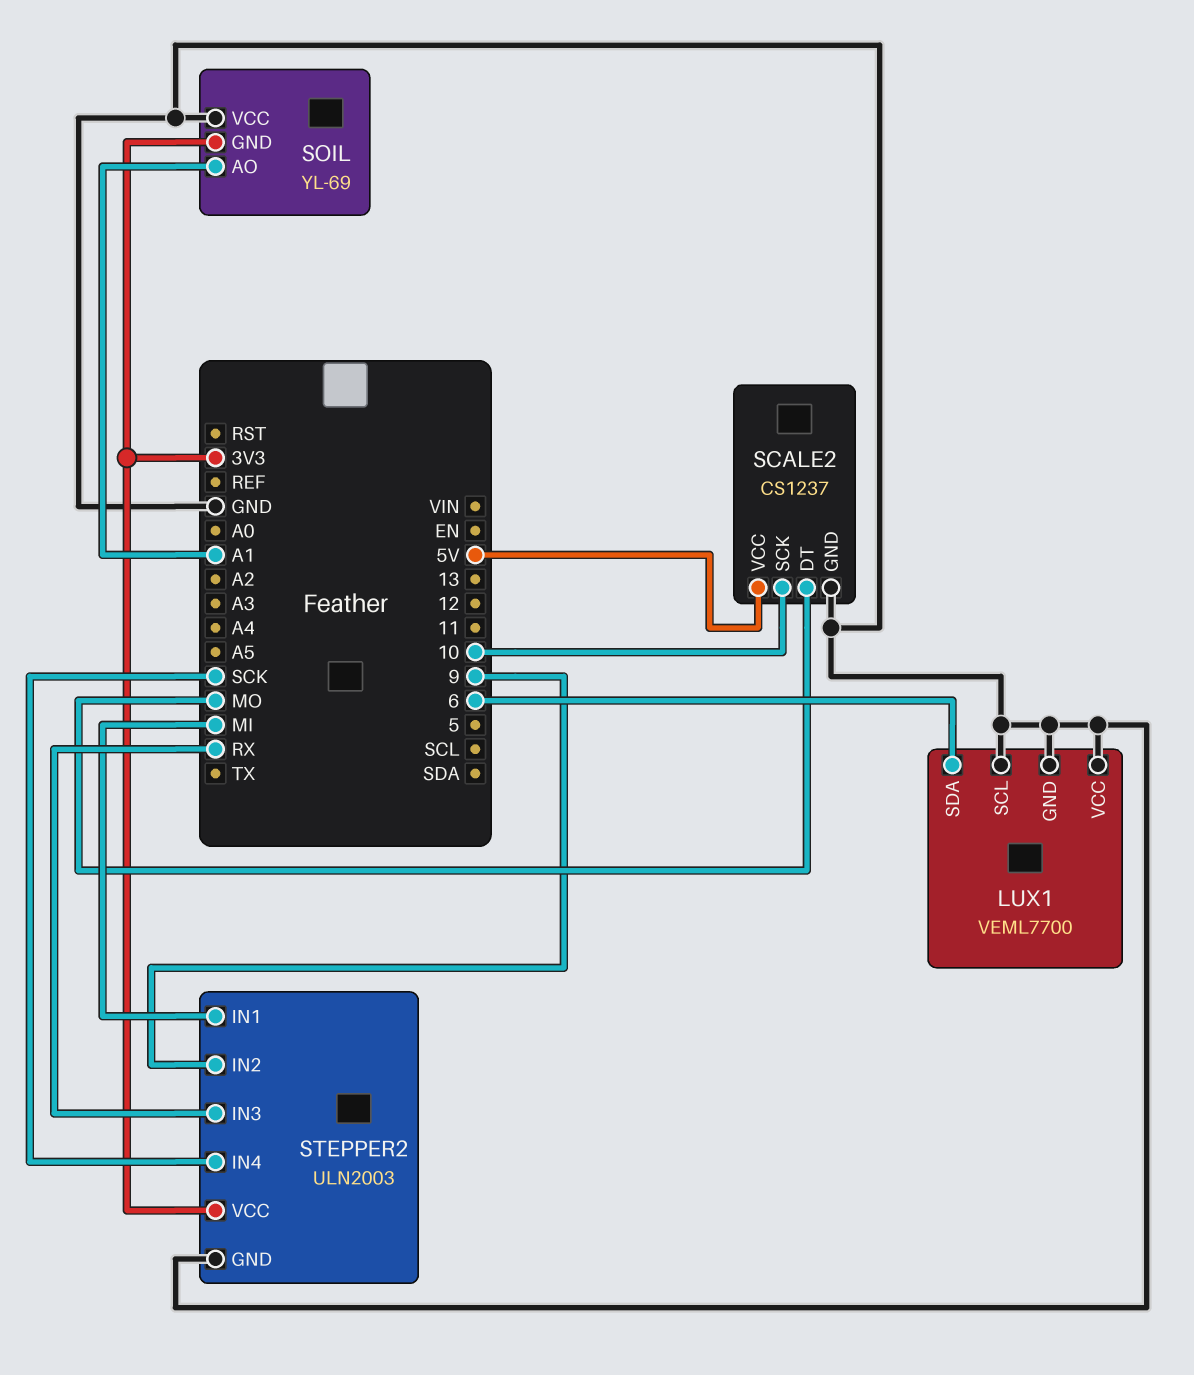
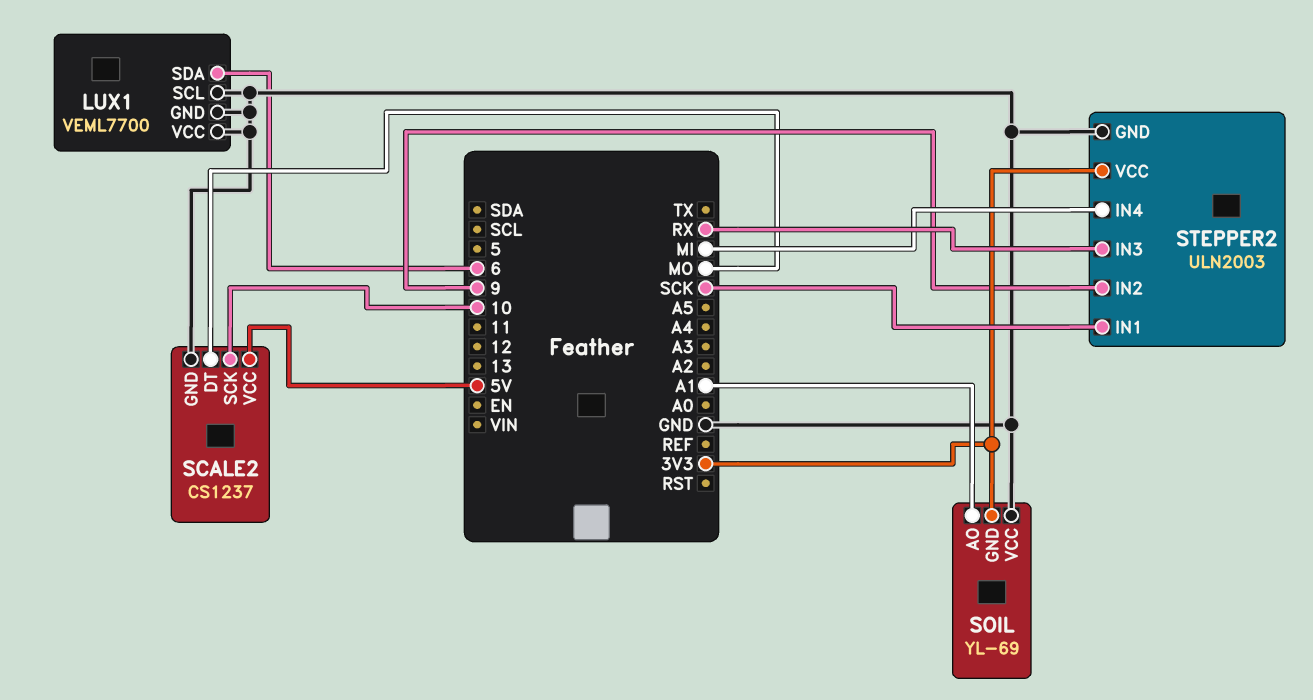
STEPPER2 pin IN1: MI -> SCK
STEPPER2 pin IN4: SCK -> MI

